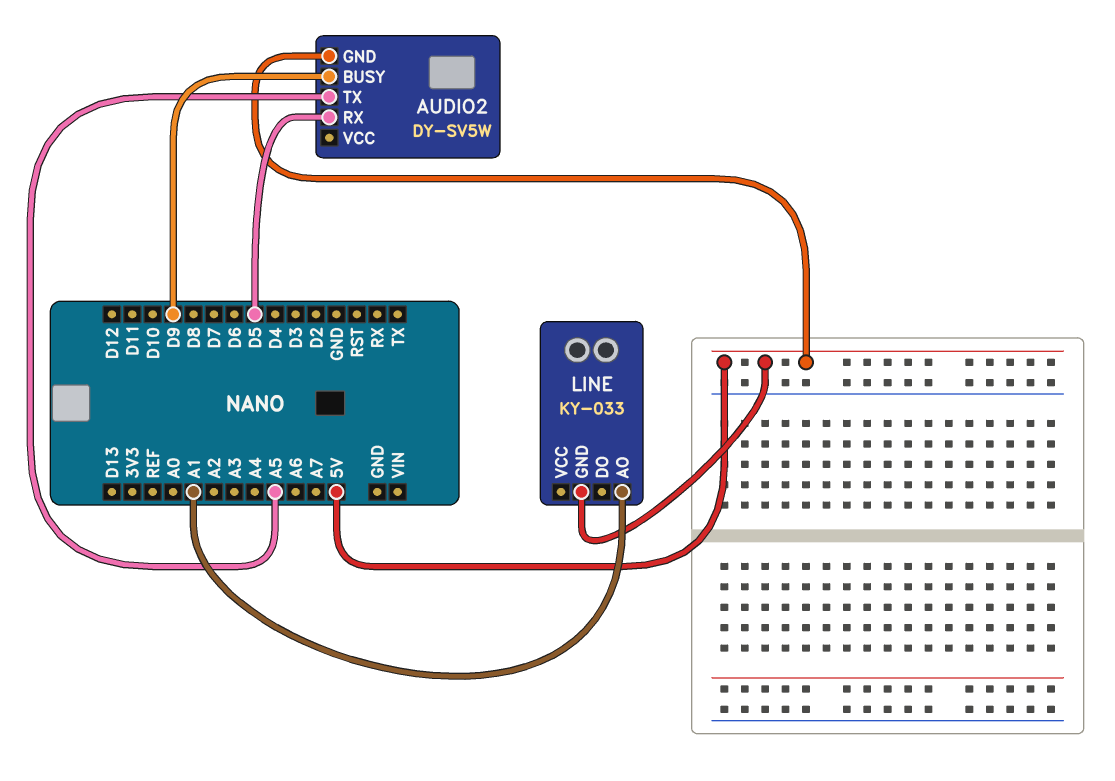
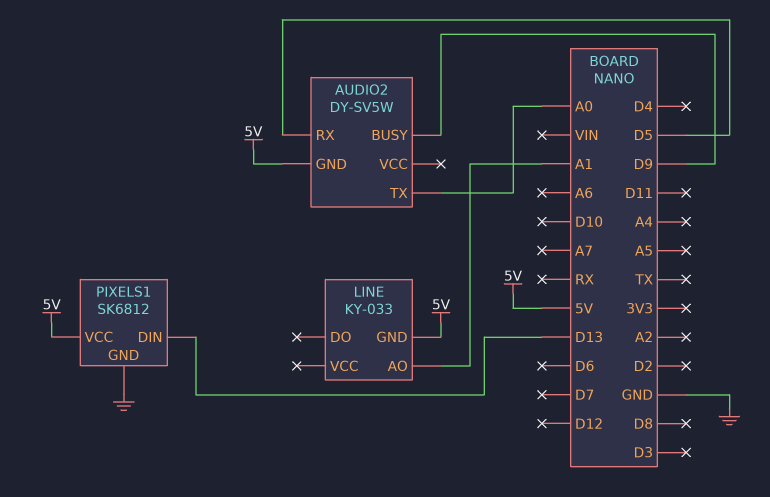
AUDIO2 pin TX: A5 -> A0
PIXELS1: none -> SK6812
PIXELS1 pin DIN: none -> D13
PIXELS1 pin GND: none -> GND
PIXELS1 pin VCC: none -> 5V

